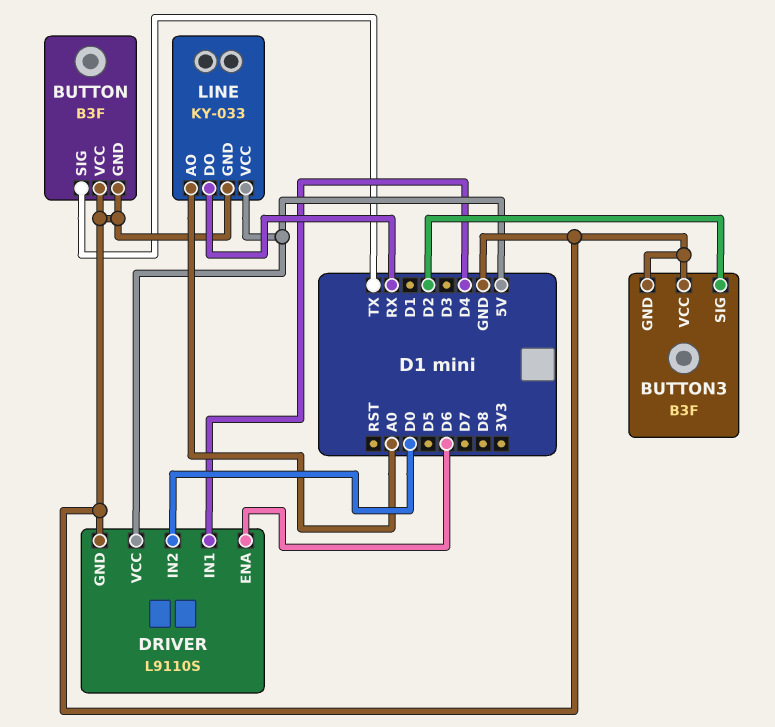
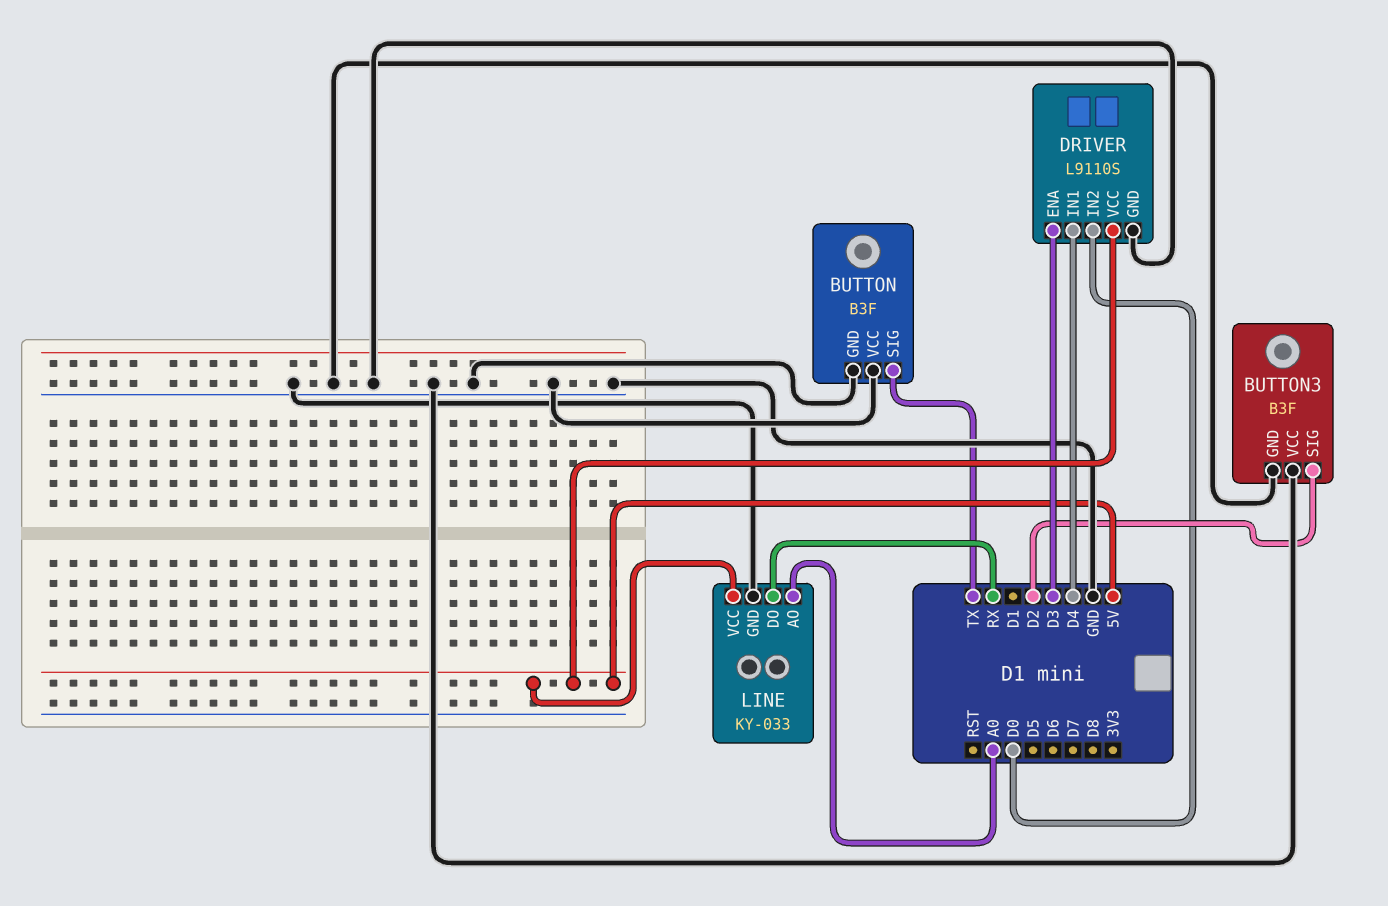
DRIVER pin ENA: D6 -> D3

